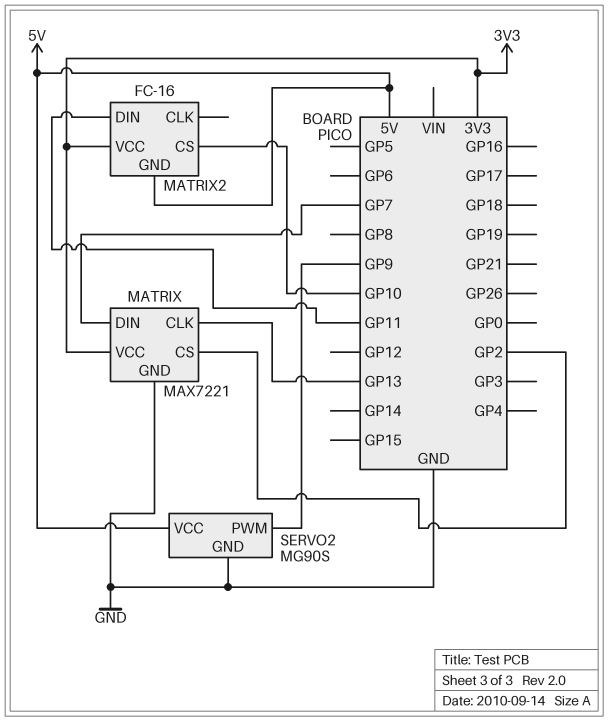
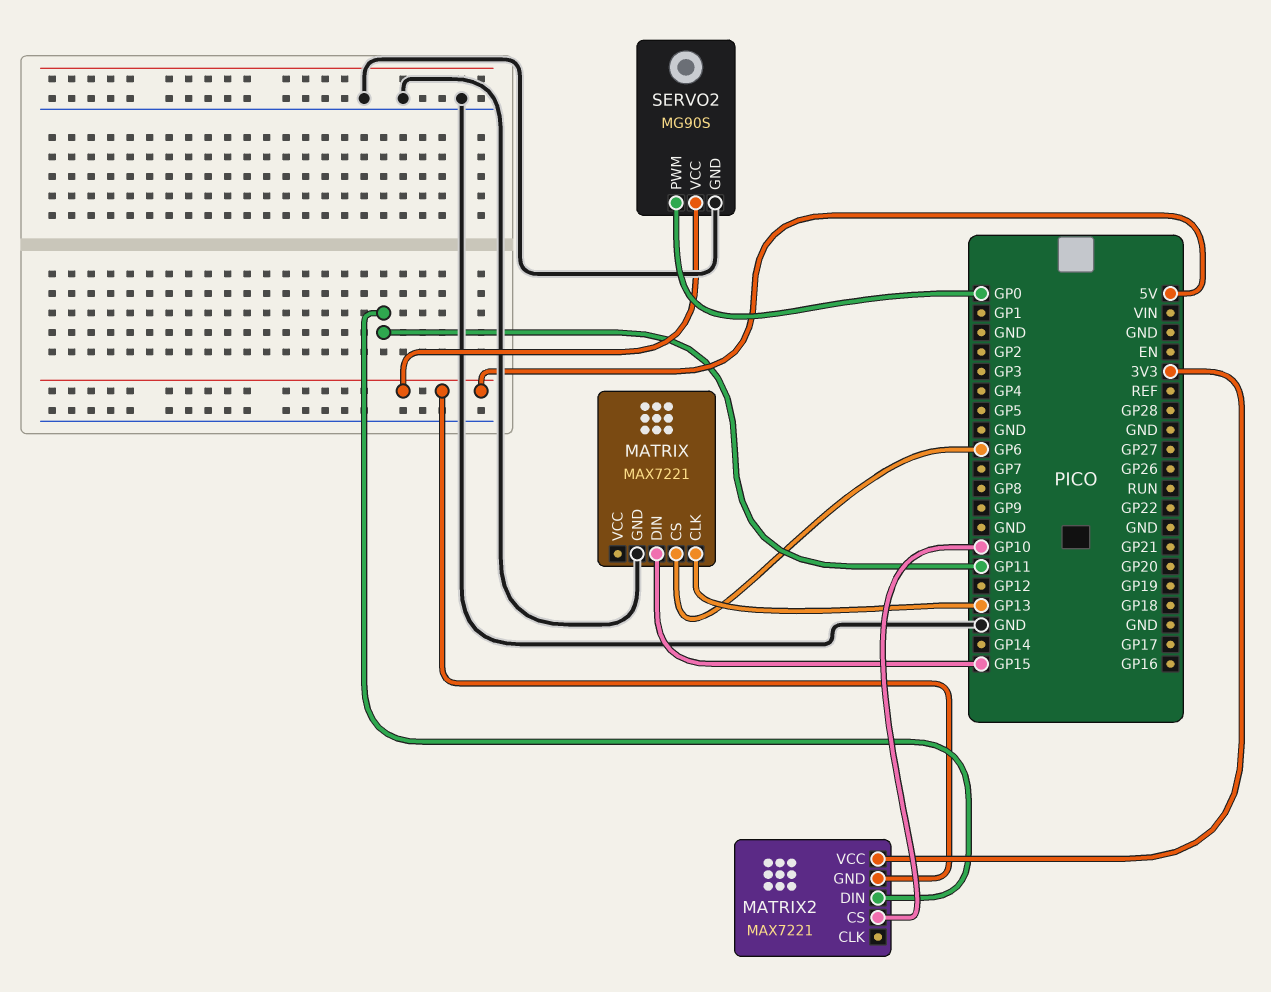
MATRIX pin CS: GP2 -> GP6
MATRIX pin DIN: GP7 -> GP15
MATRIX pin VCC: 3V3 -> none
MATRIX2: FC-16 -> MAX7221
SERVO2 pin PWM: GP9 -> GP0

